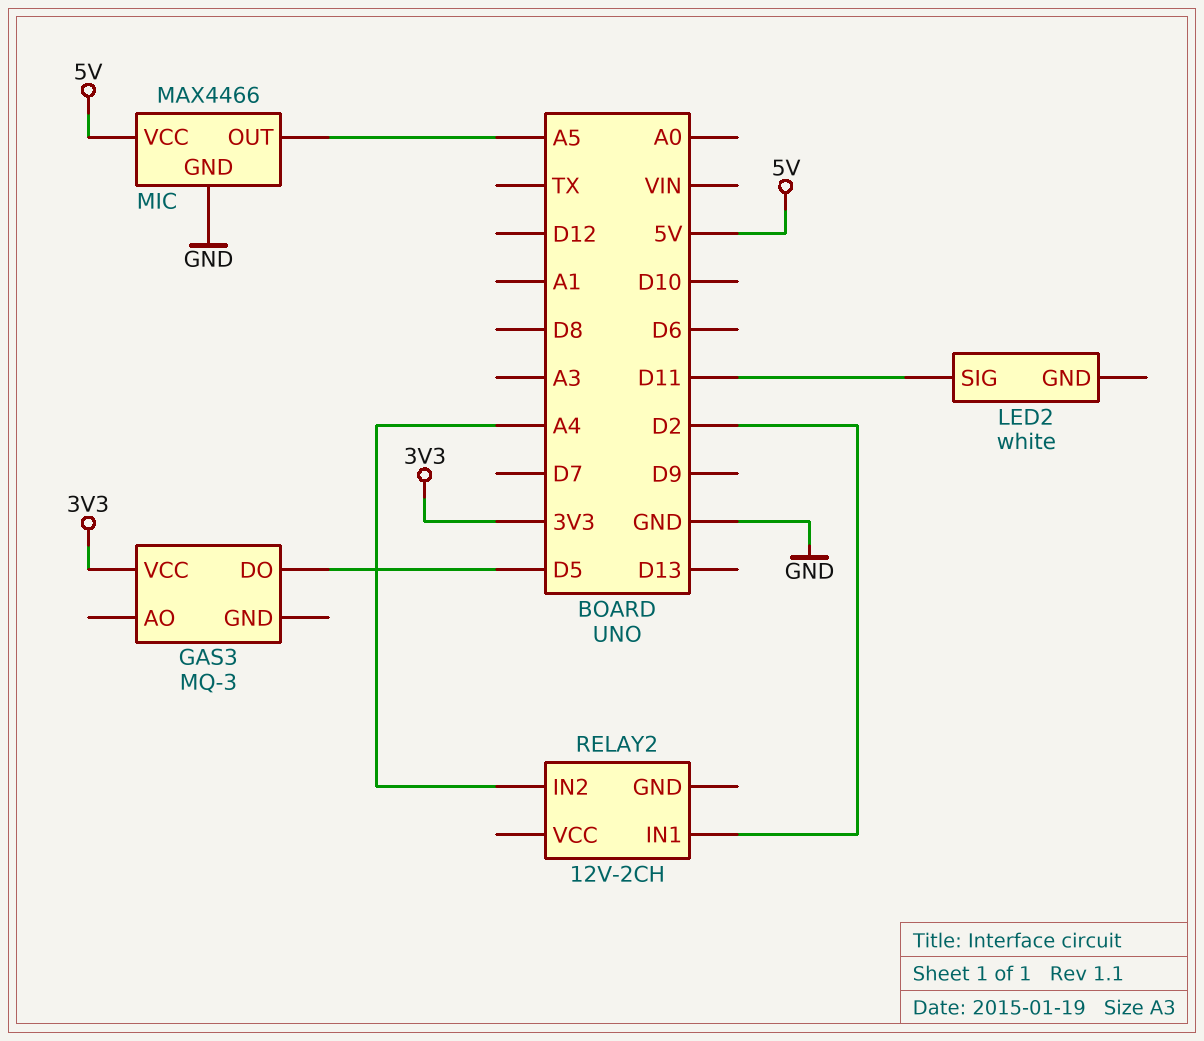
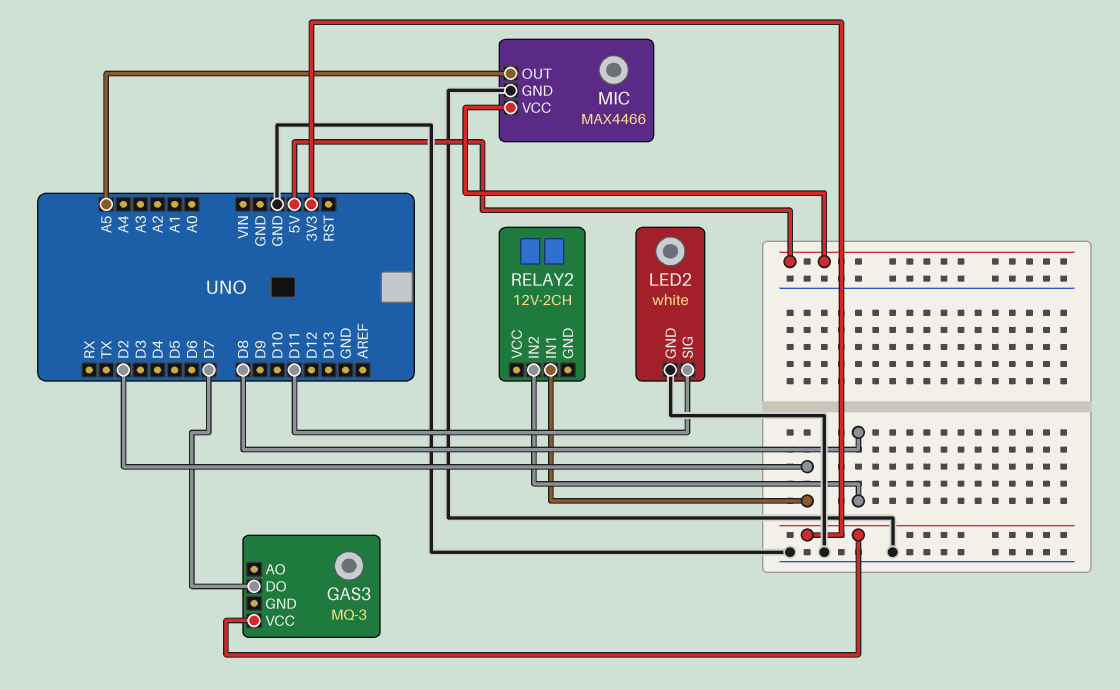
GAS3 pin DO: D5 -> D7
LED2 pin GND: none -> GND
RELAY2 pin IN2: A4 -> D8

